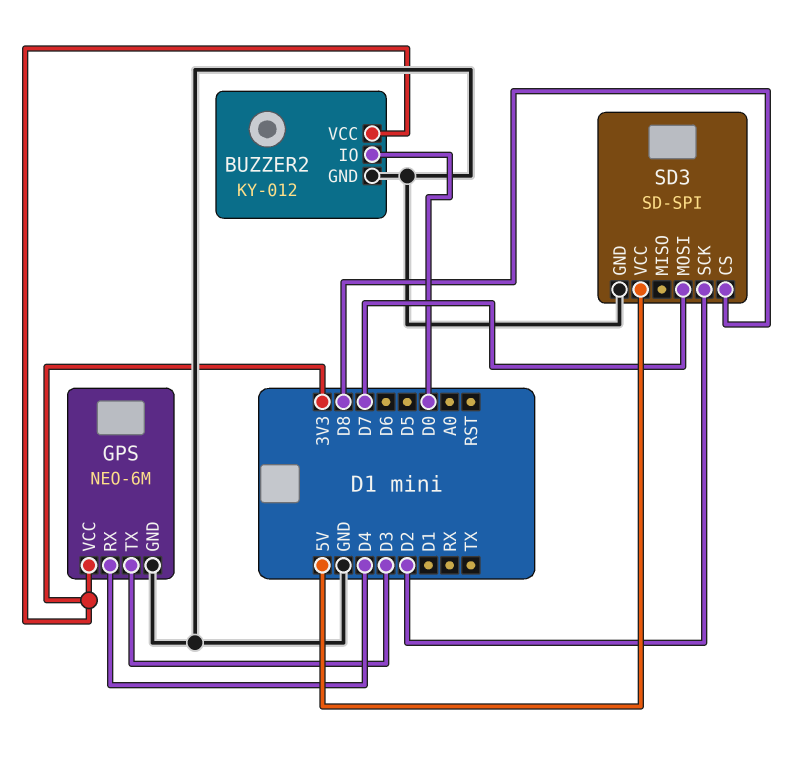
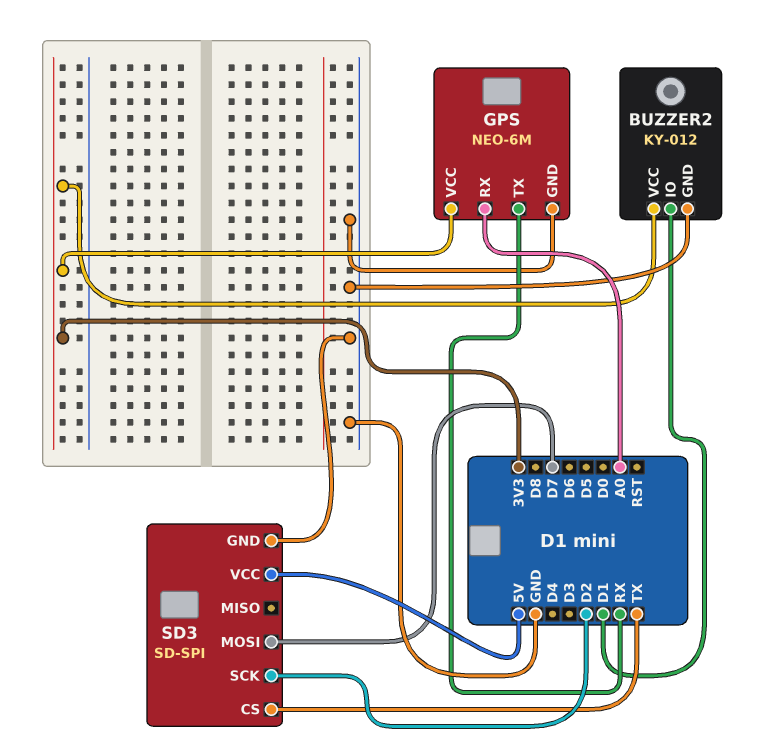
BUZZER2 pin IO: D0 -> D1
GPS pin RX: D4 -> A0
GPS pin TX: D3 -> RX
SD3 pin CS: D8 -> TX

